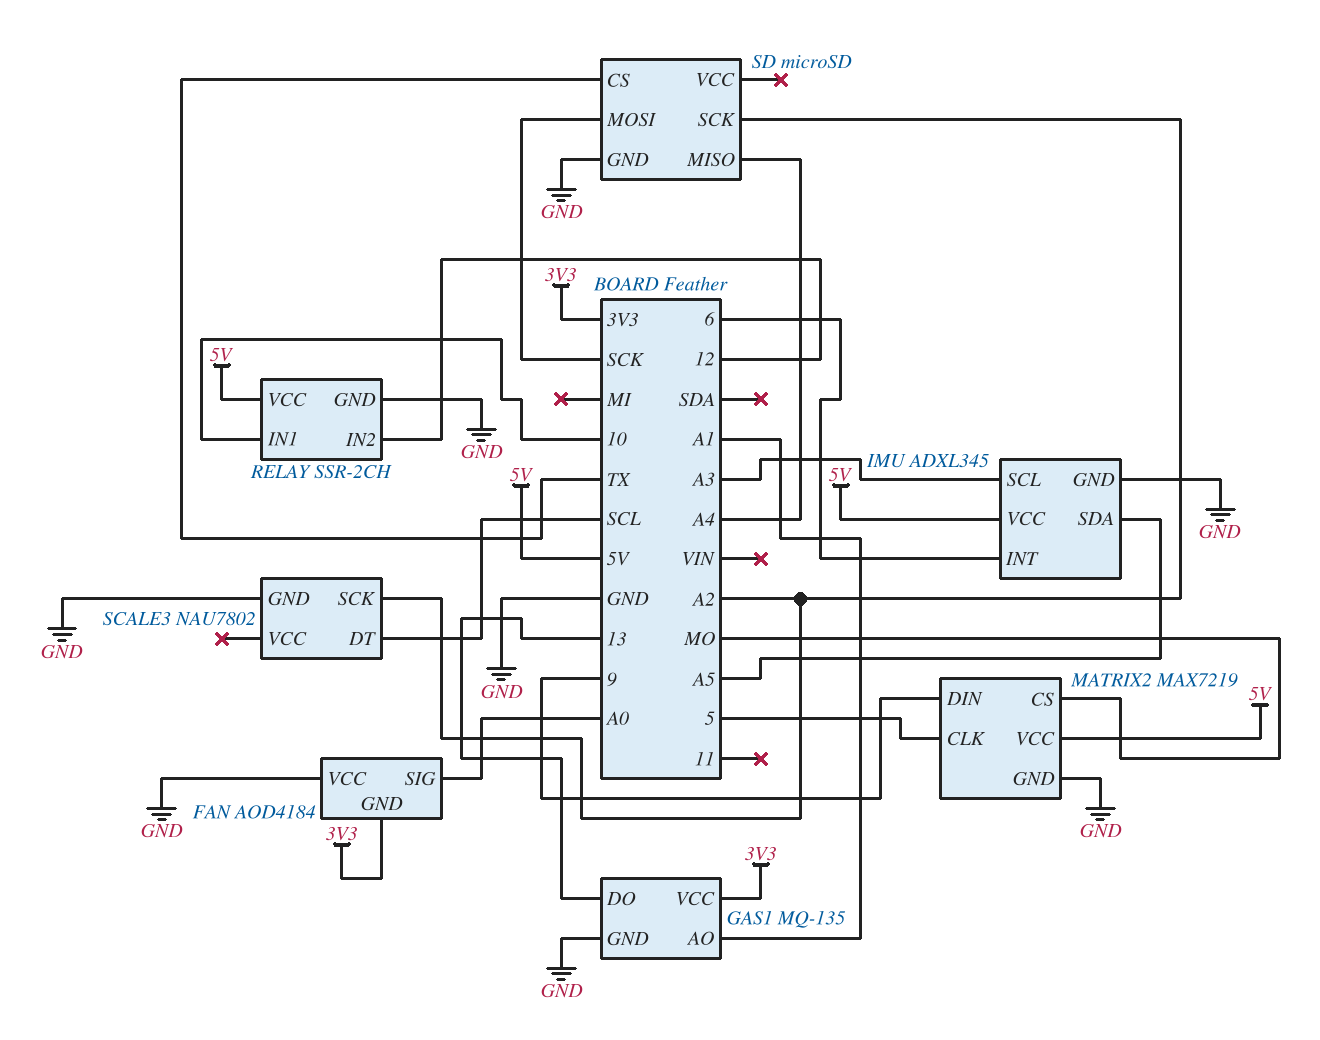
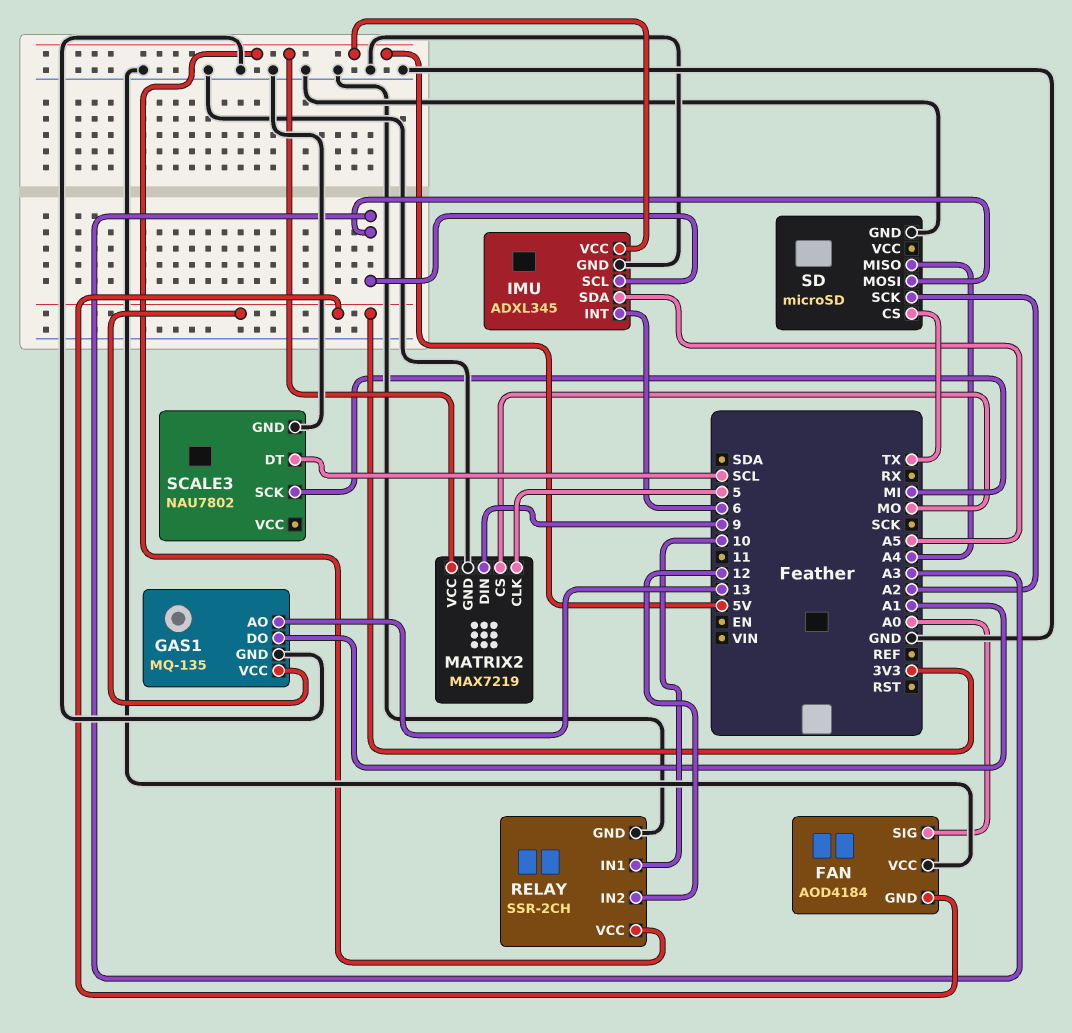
GAS1 pin AO: A1 -> 13
GAS1 pin DO: 13 -> A1
SCALE3 pin SCK: A2 -> MI
SD pin MOSI: SCK -> A3

